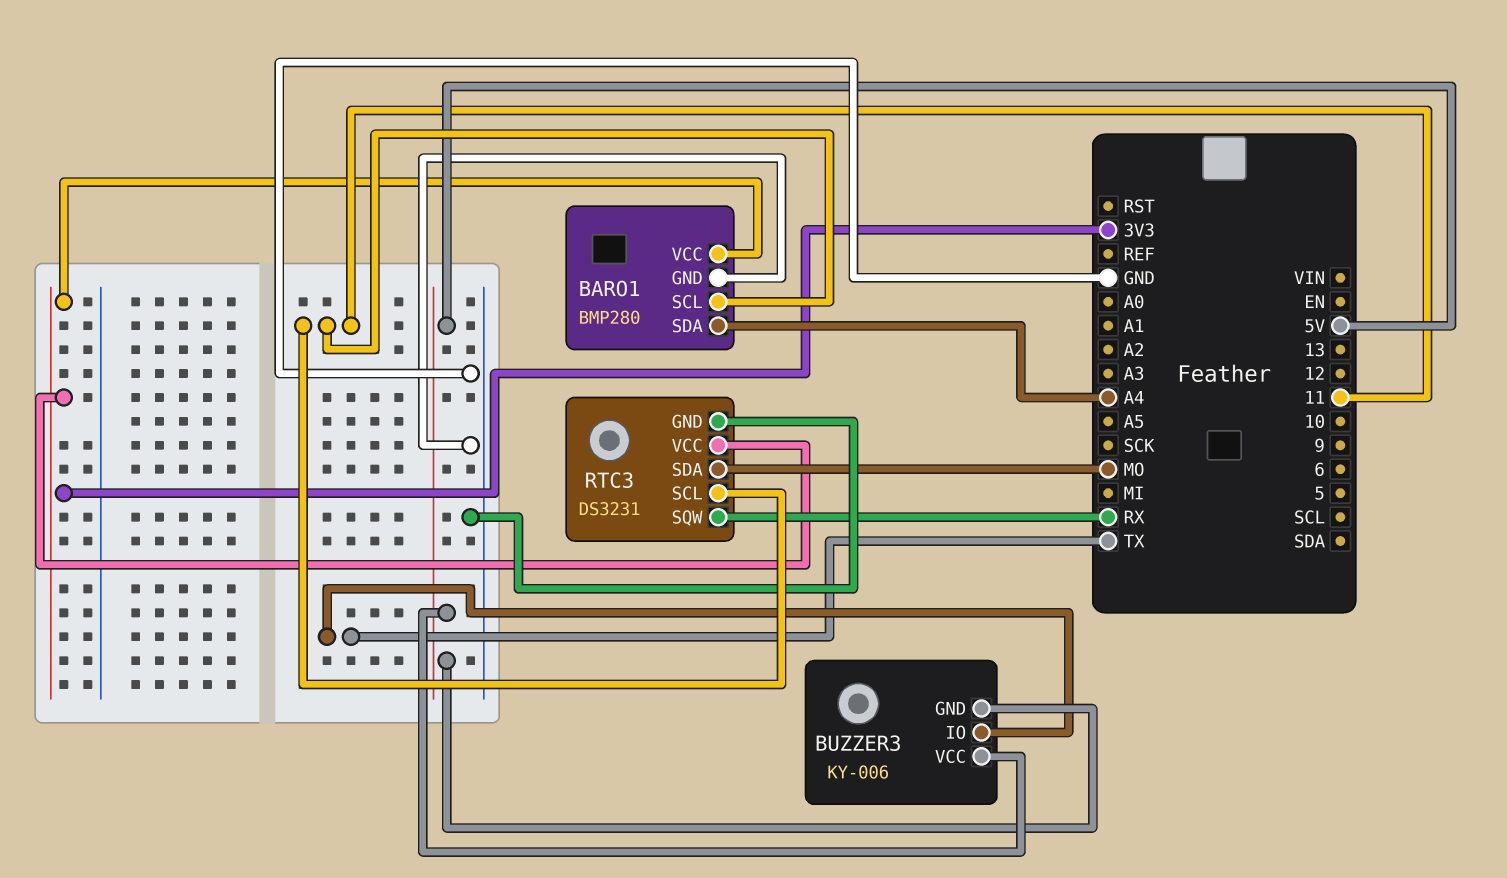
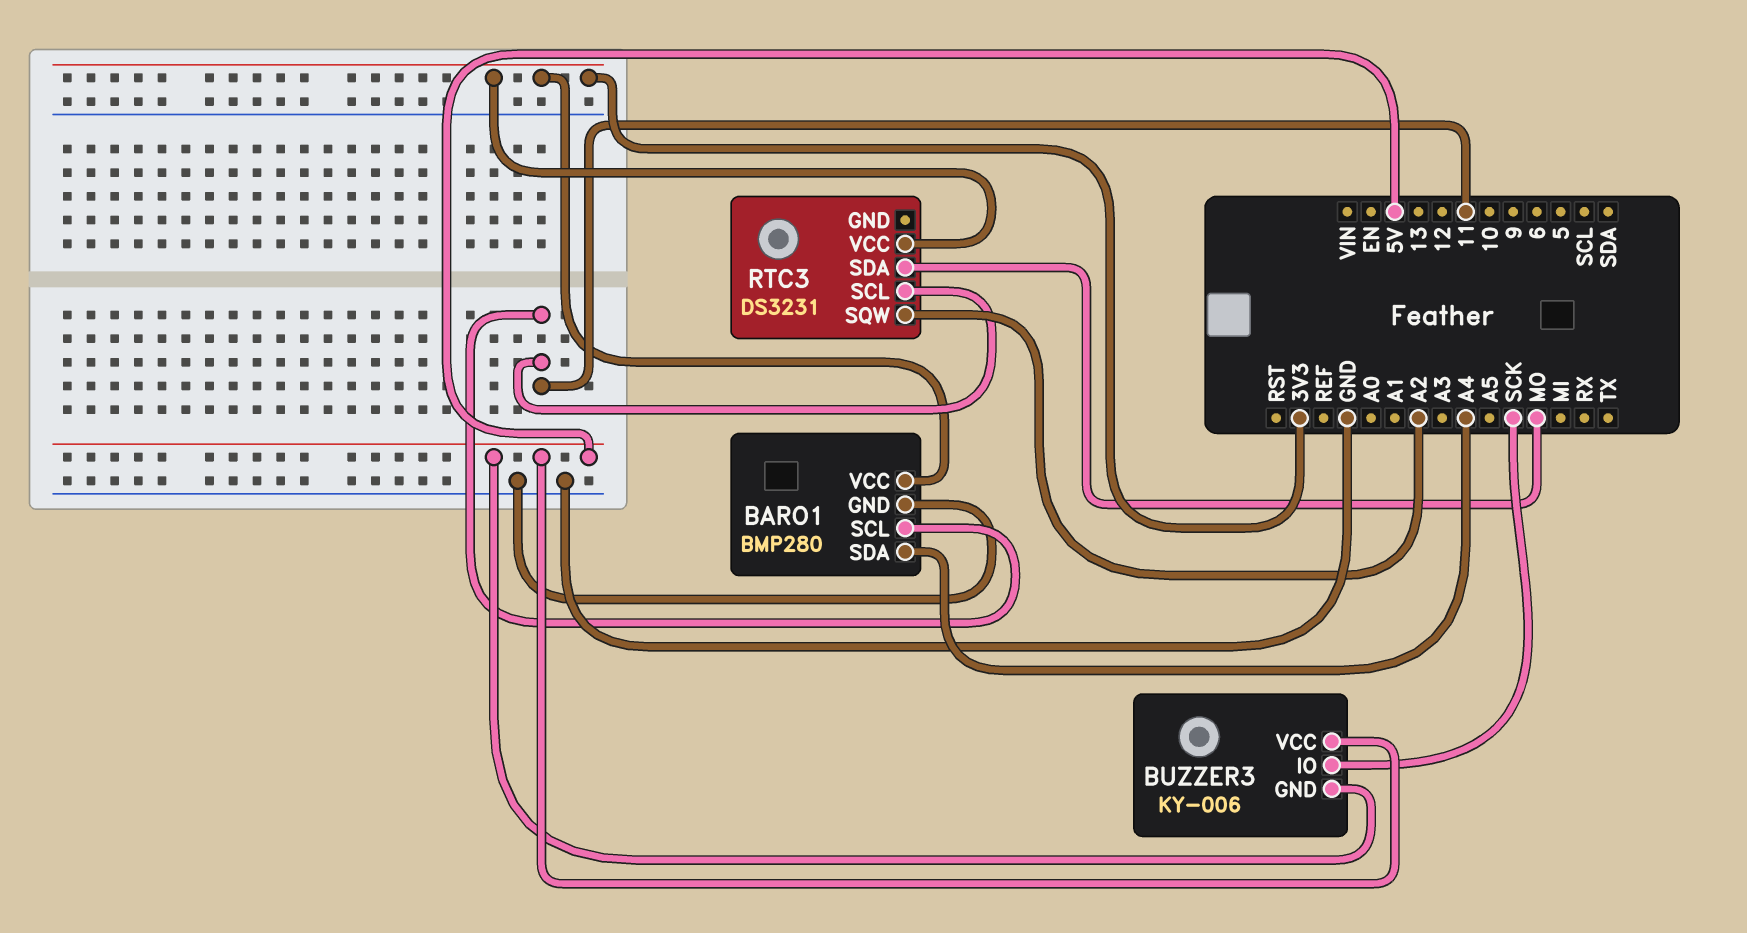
BUZZER3 pin IO: TX -> SCK
RTC3 pin GND: GND -> none
RTC3 pin SQW: RX -> A2

